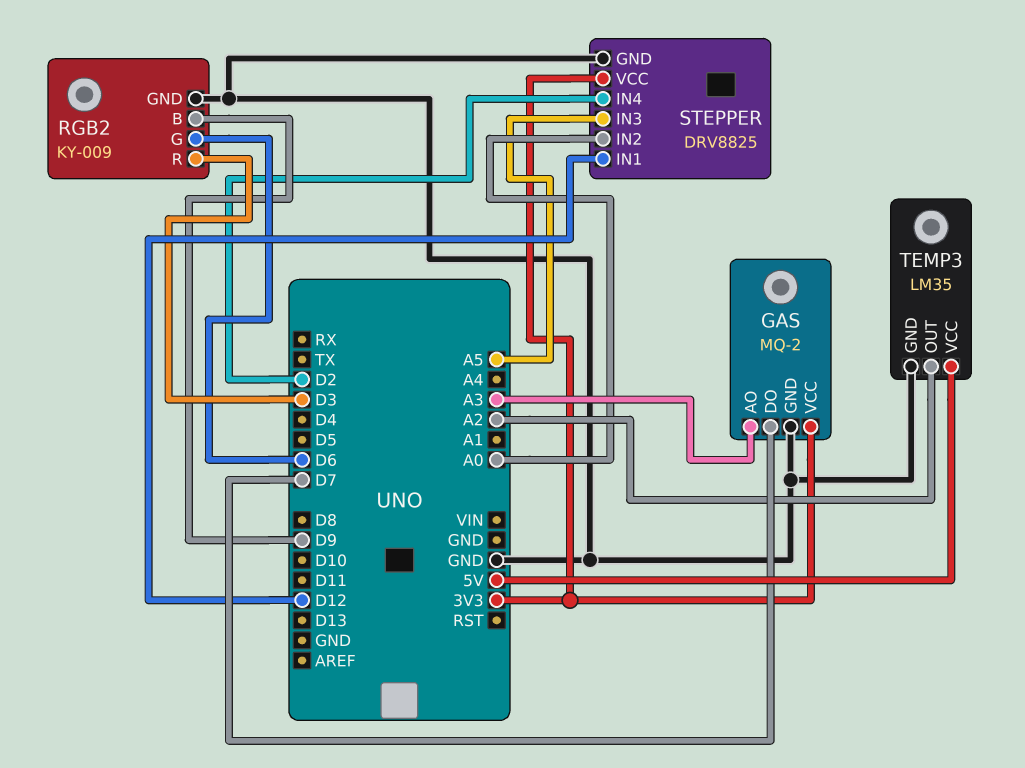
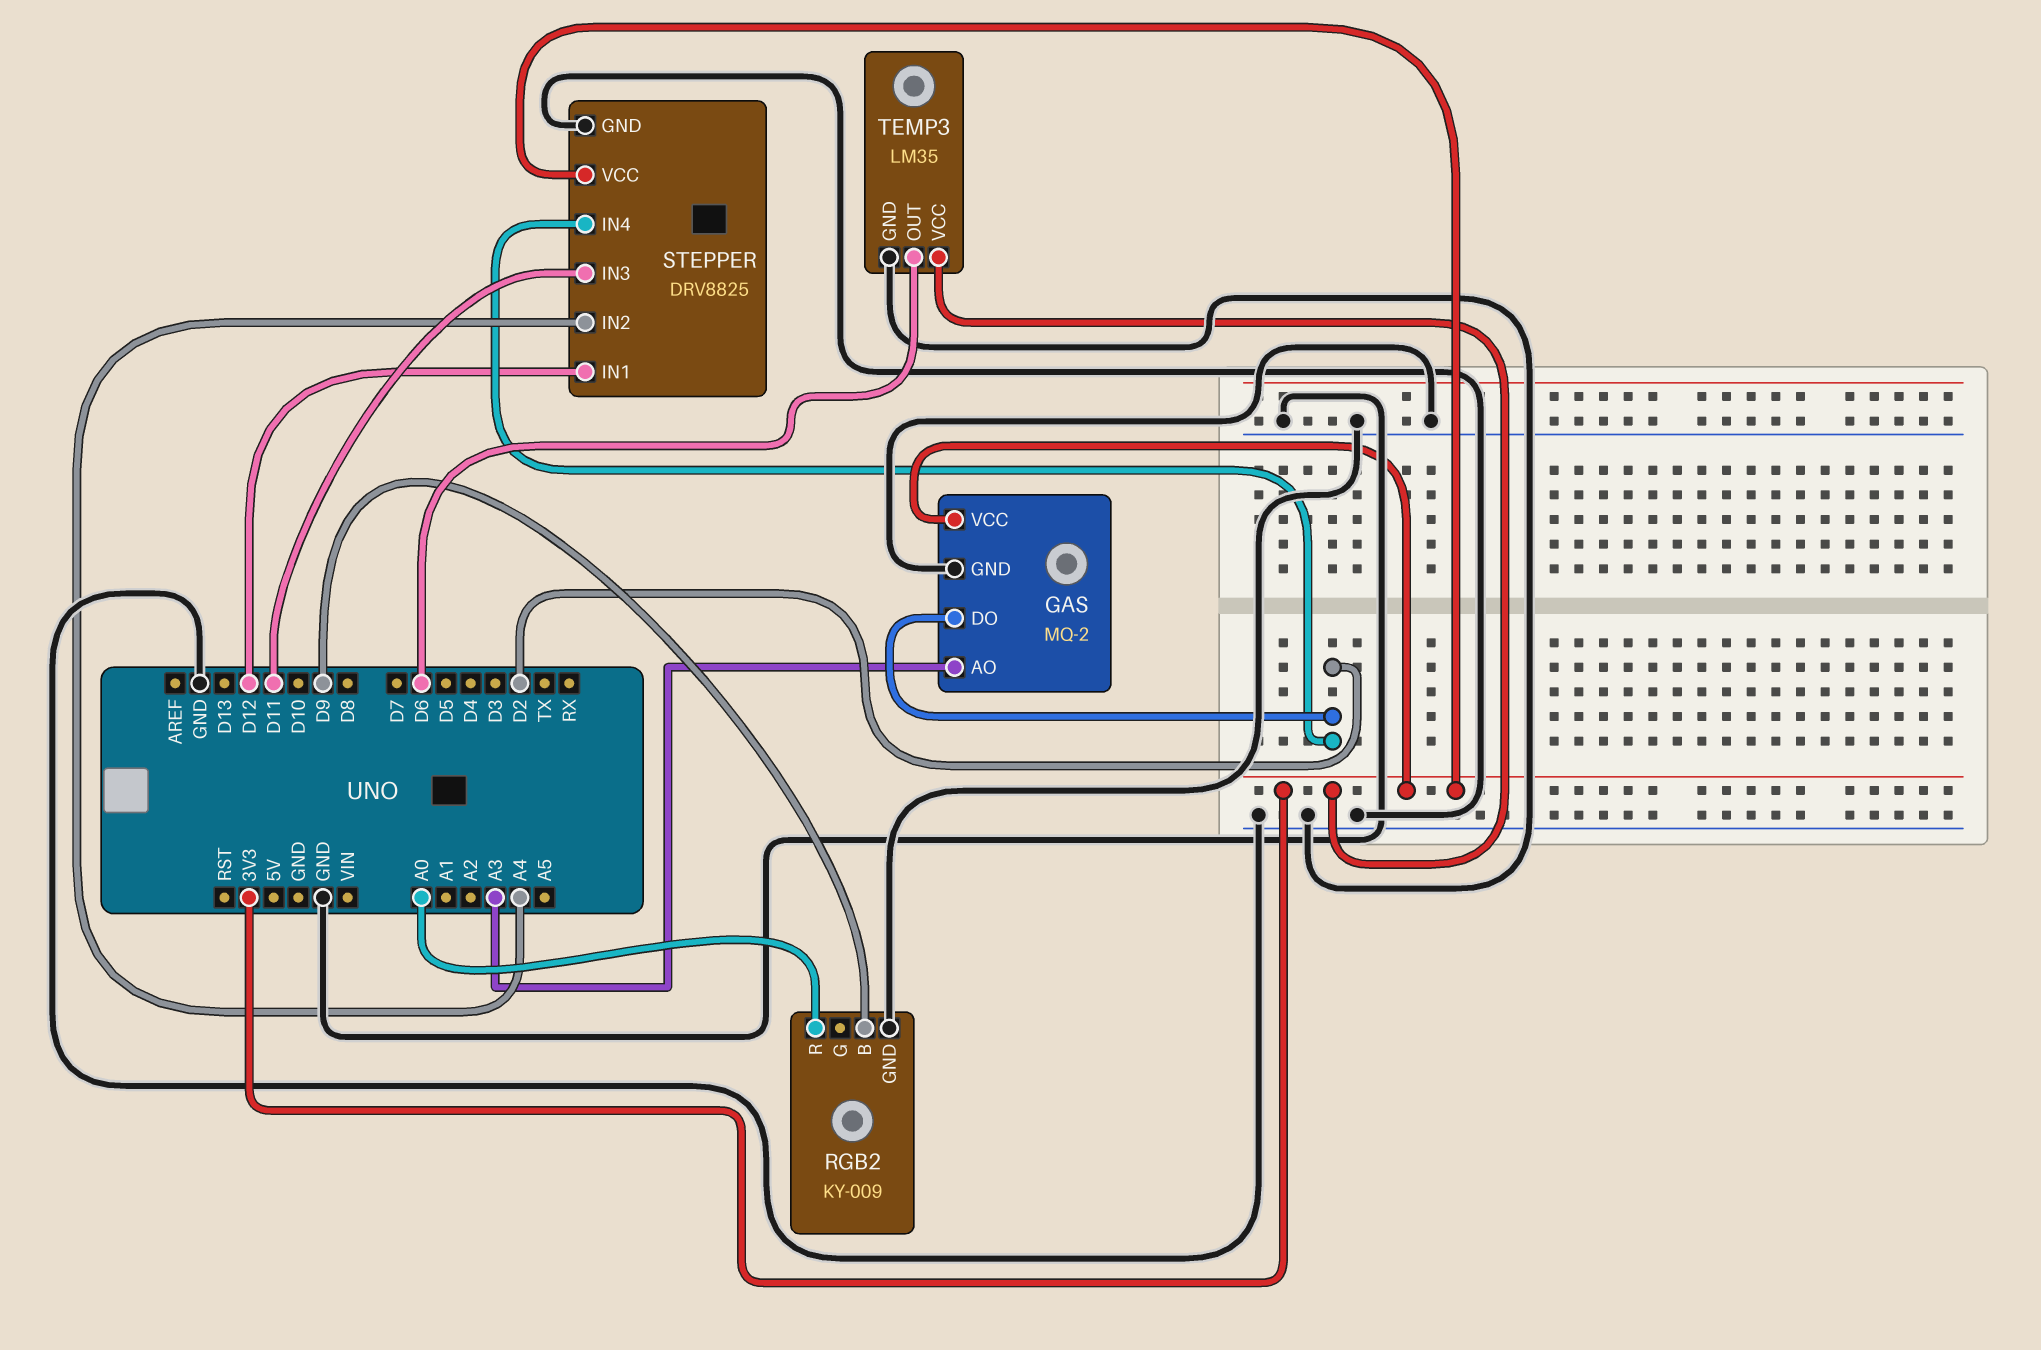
GAS pin DO: D7 -> D2
RGB2 pin G: D6 -> none
RGB2 pin R: D3 -> A0
STEPPER pin IN2: A0 -> A4
STEPPER pin IN3: A5 -> D11
TEMP3 pin OUT: A2 -> D6
TEMP3 pin VCC: 5V -> 3V3

